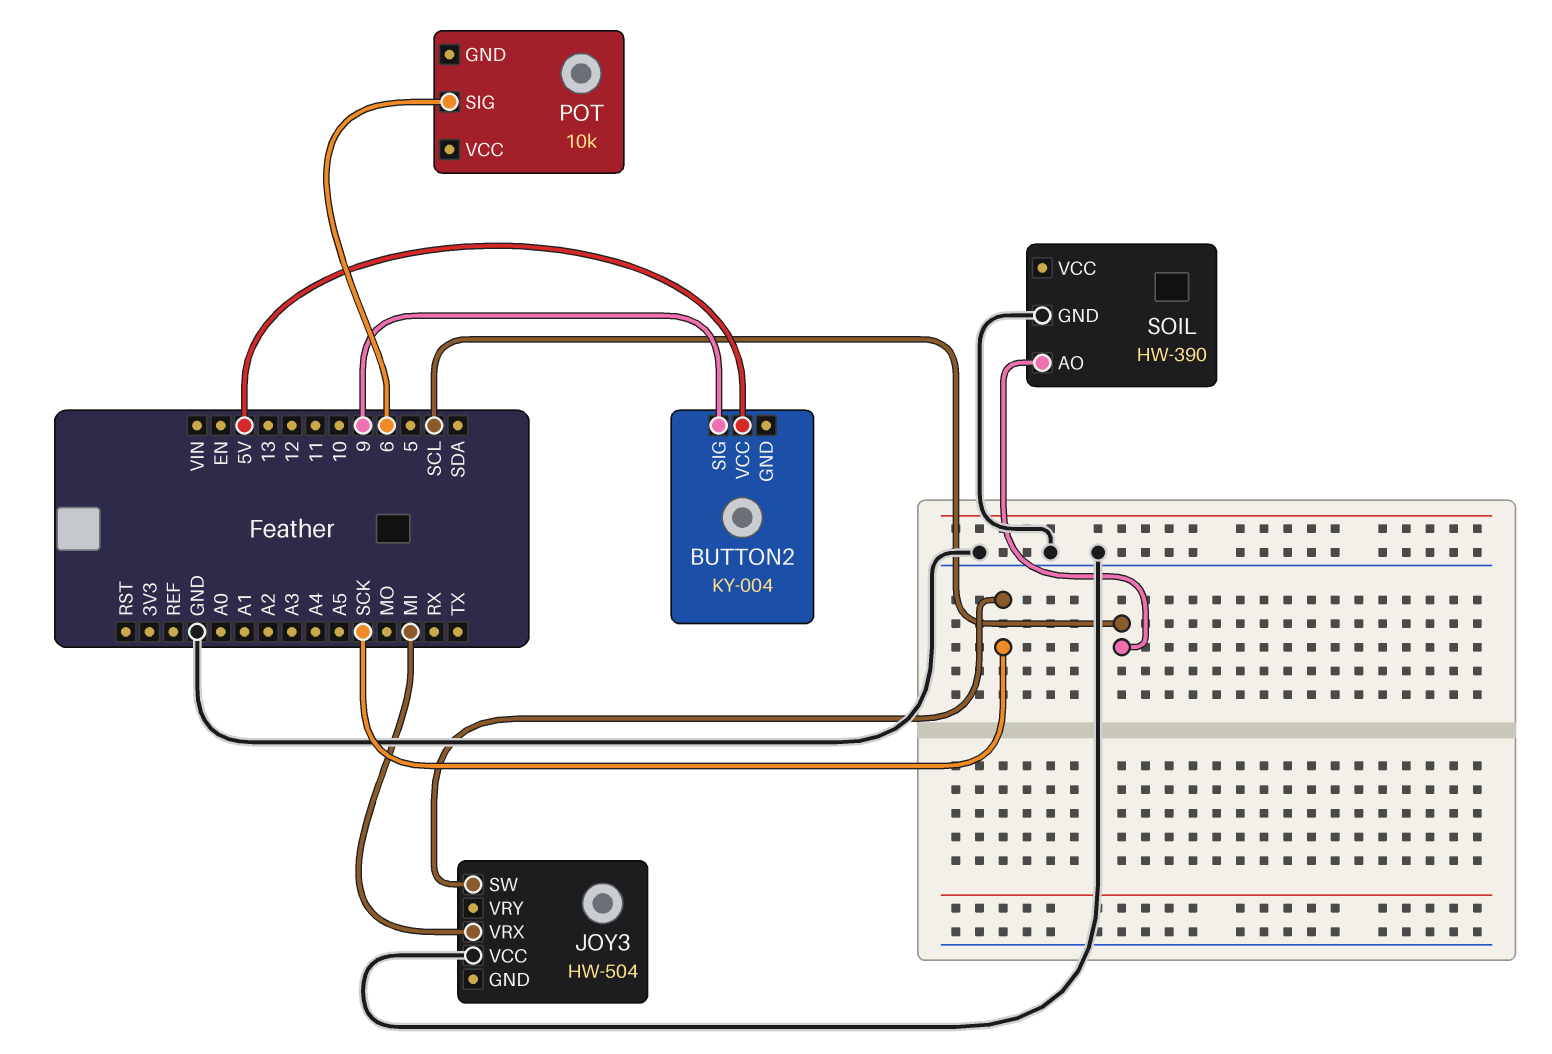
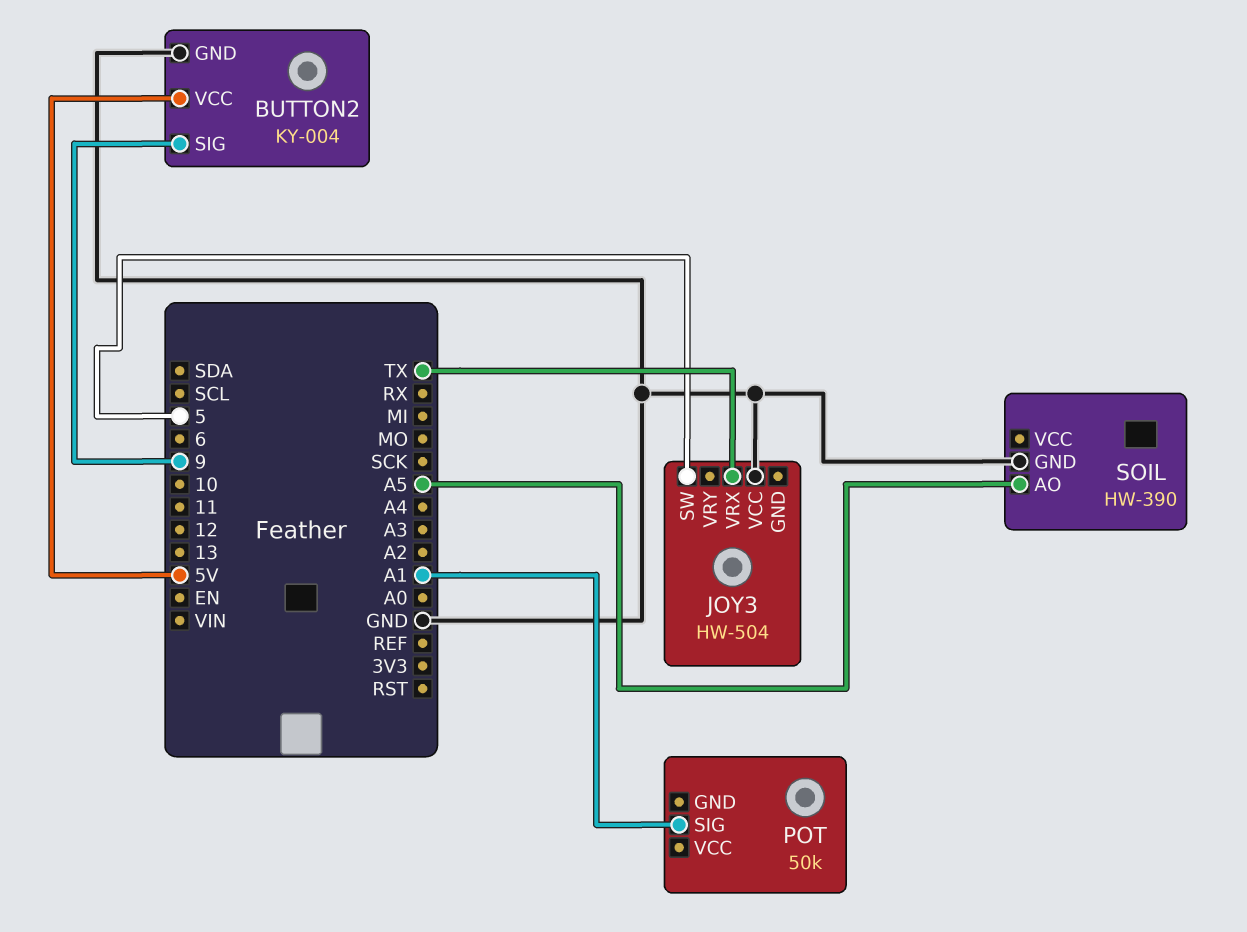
BUTTON2 pin GND: none -> GND
JOY3 pin SW: SCK -> 5
JOY3 pin VRX: MI -> TX
POT: 10k -> 50k
POT pin SIG: 6 -> A1
SOIL pin AO: SCL -> A5

